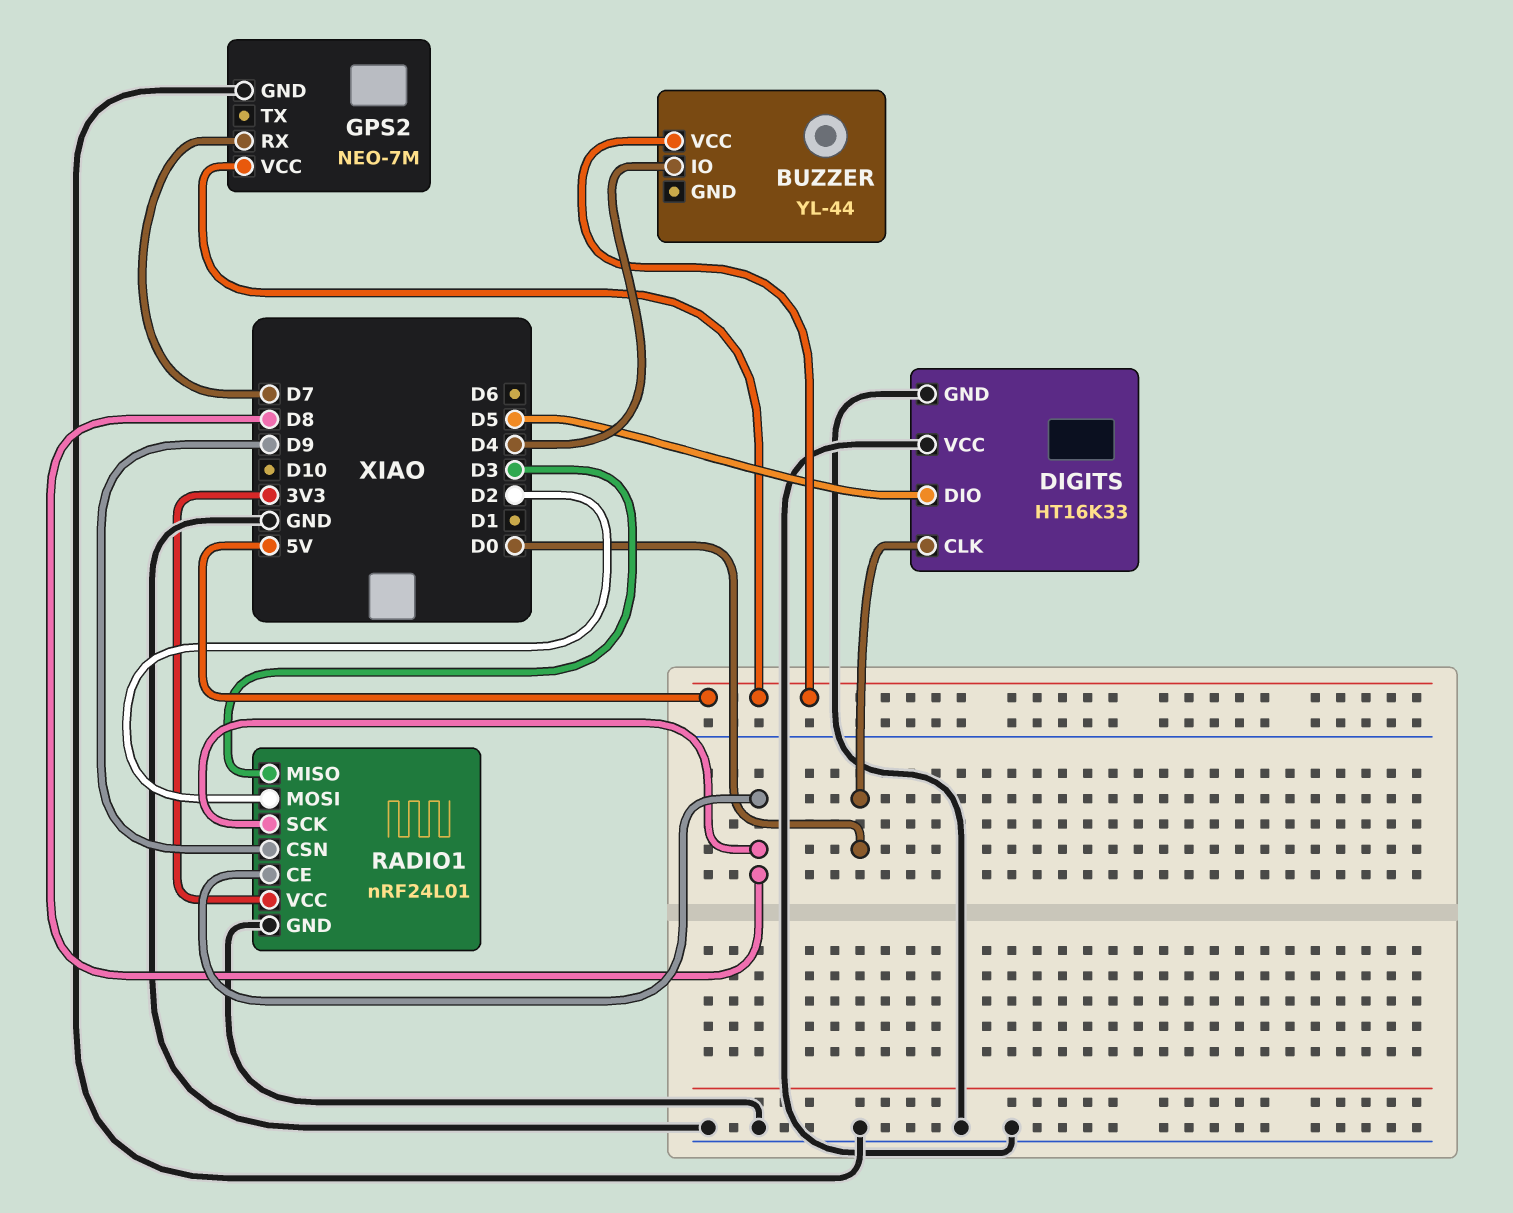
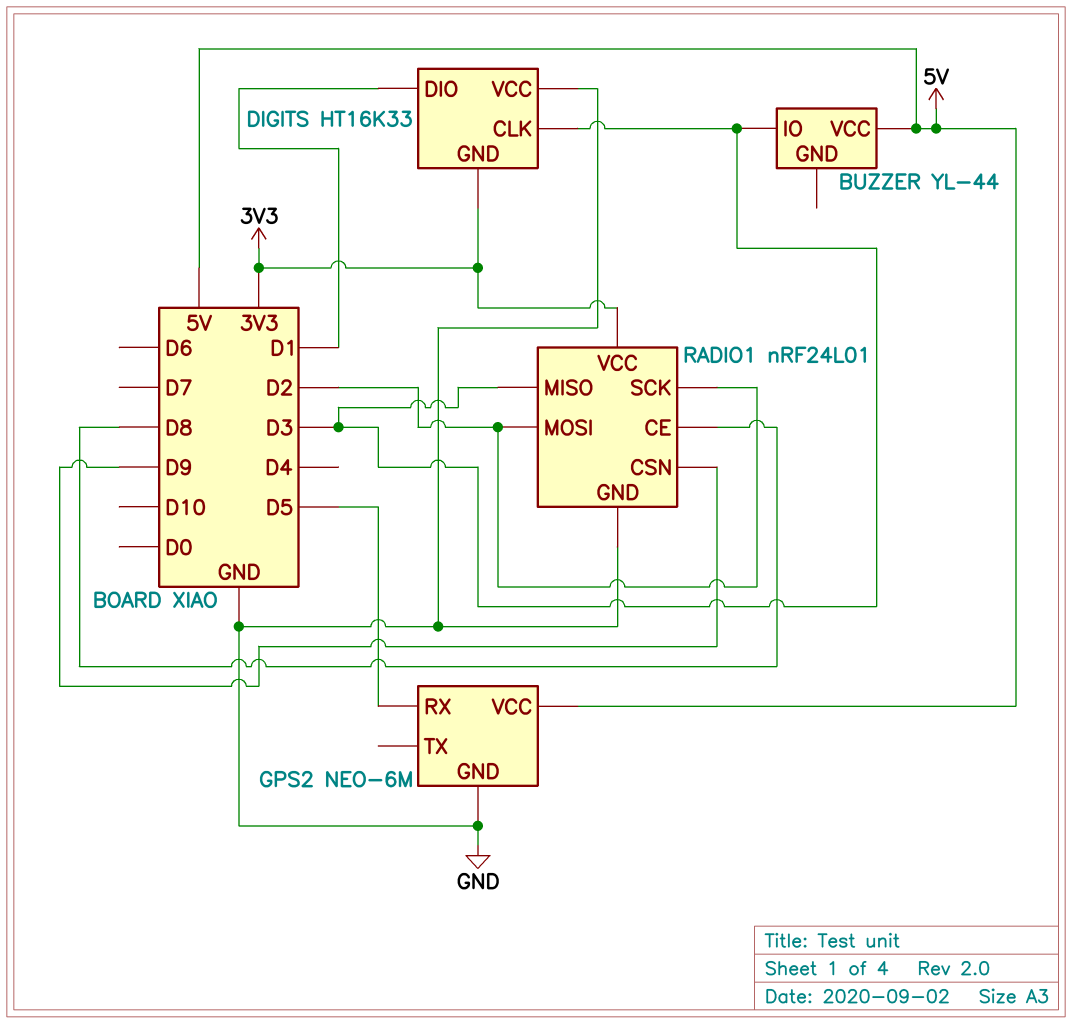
BUZZER pin IO: D4 -> D3
DIGITS pin CLK: D0 -> D3
DIGITS pin DIO: D5 -> D1
DIGITS pin GND: GND -> 3V3
GPS2: NEO-7M -> NEO-6M
GPS2 pin RX: D7 -> D5
RADIO1 pin SCK: D8 -> D2

